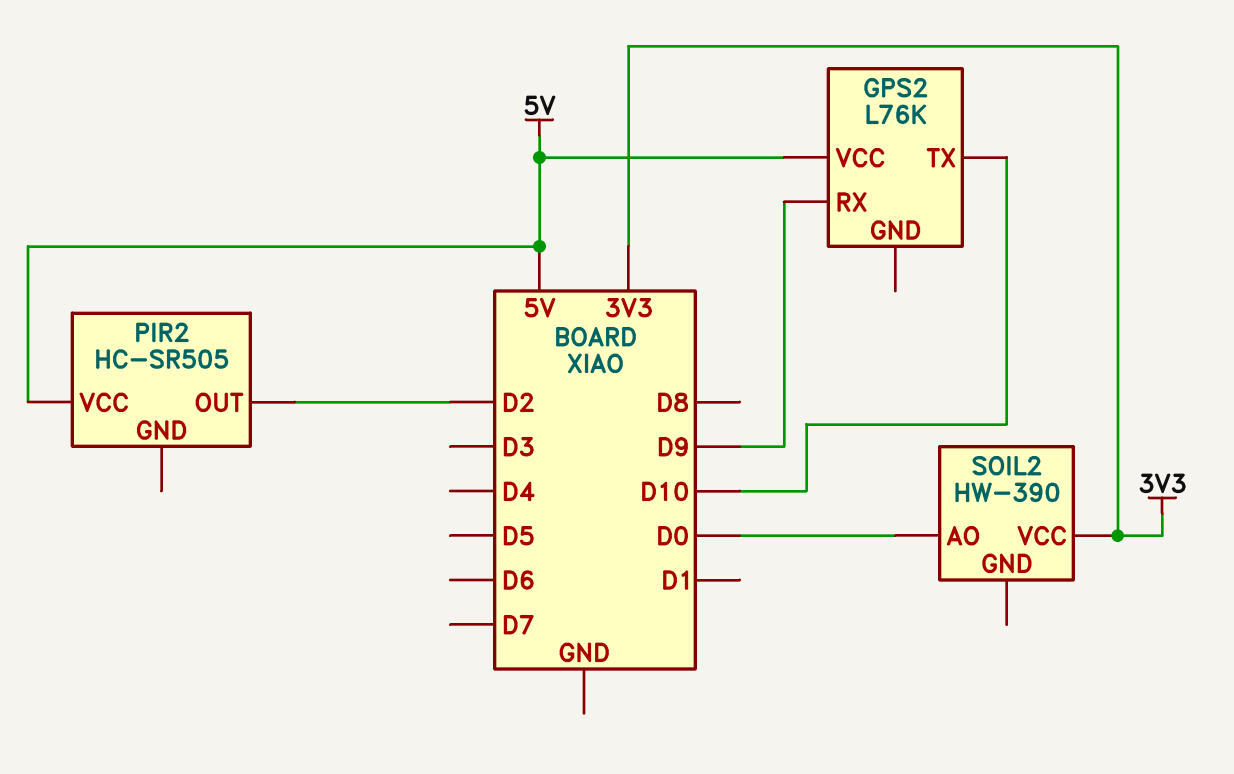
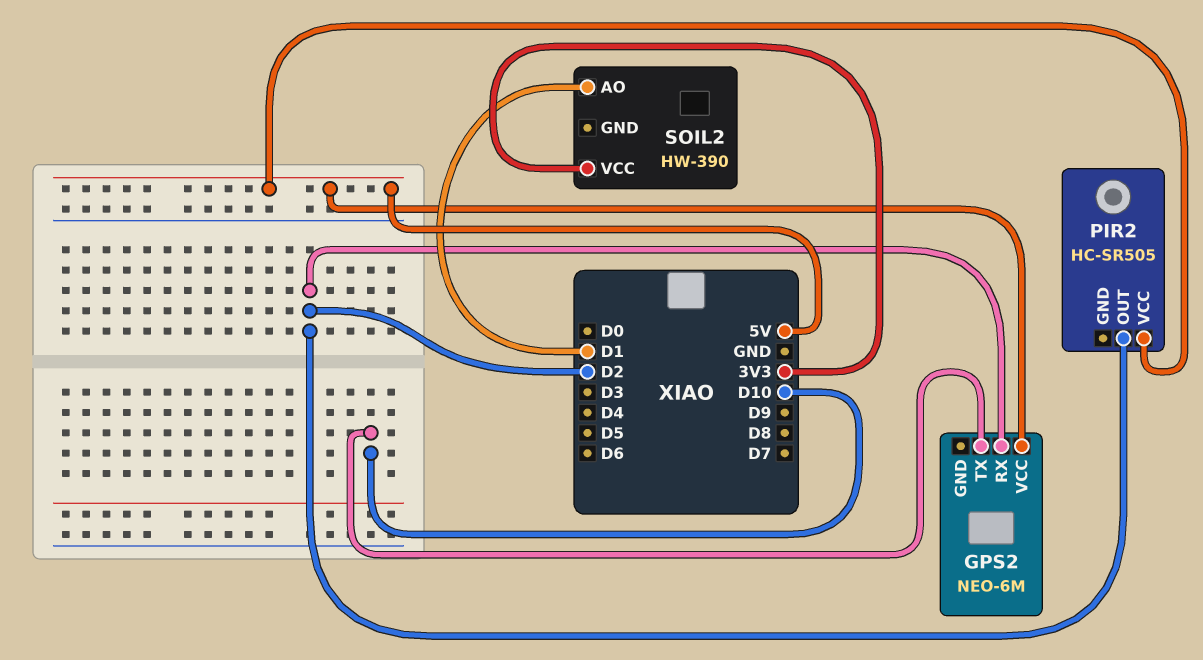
GPS2: L76K -> NEO-6M
GPS2 pin RX: D9 -> D2
SOIL2 pin AO: D0 -> D1

